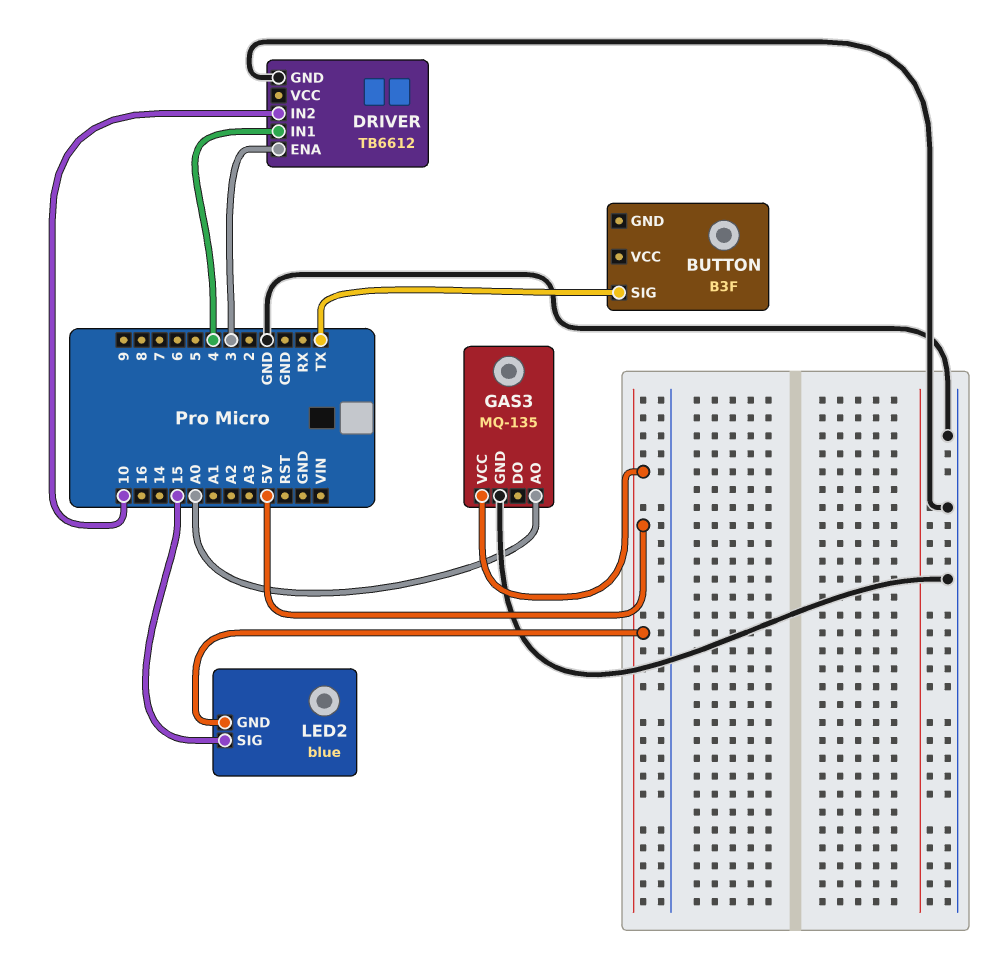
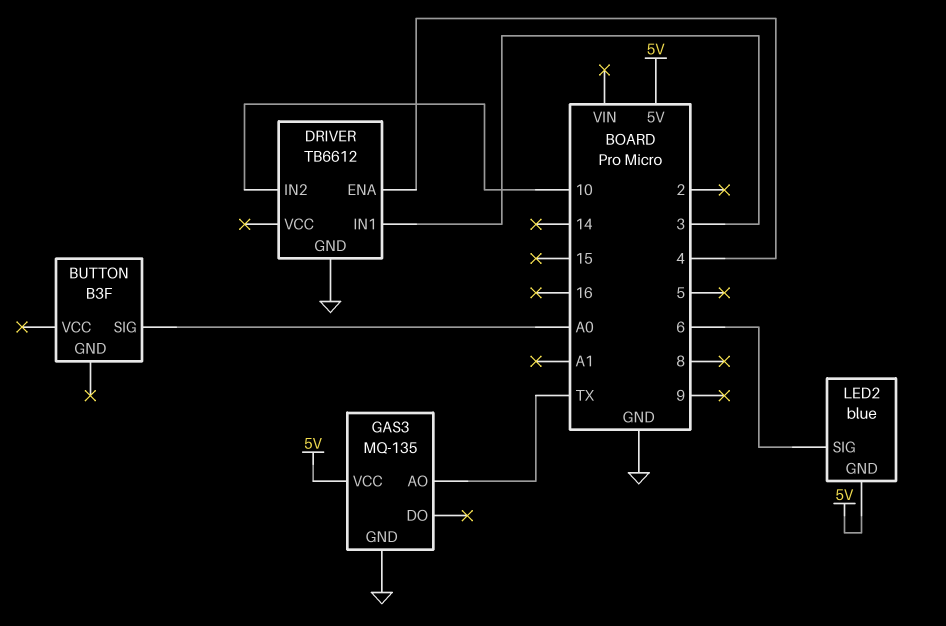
BUTTON pin SIG: TX -> A0
DRIVER pin ENA: 3 -> 4
DRIVER pin IN1: 4 -> 3
GAS3 pin AO: A0 -> TX
LED2 pin SIG: 15 -> 6

